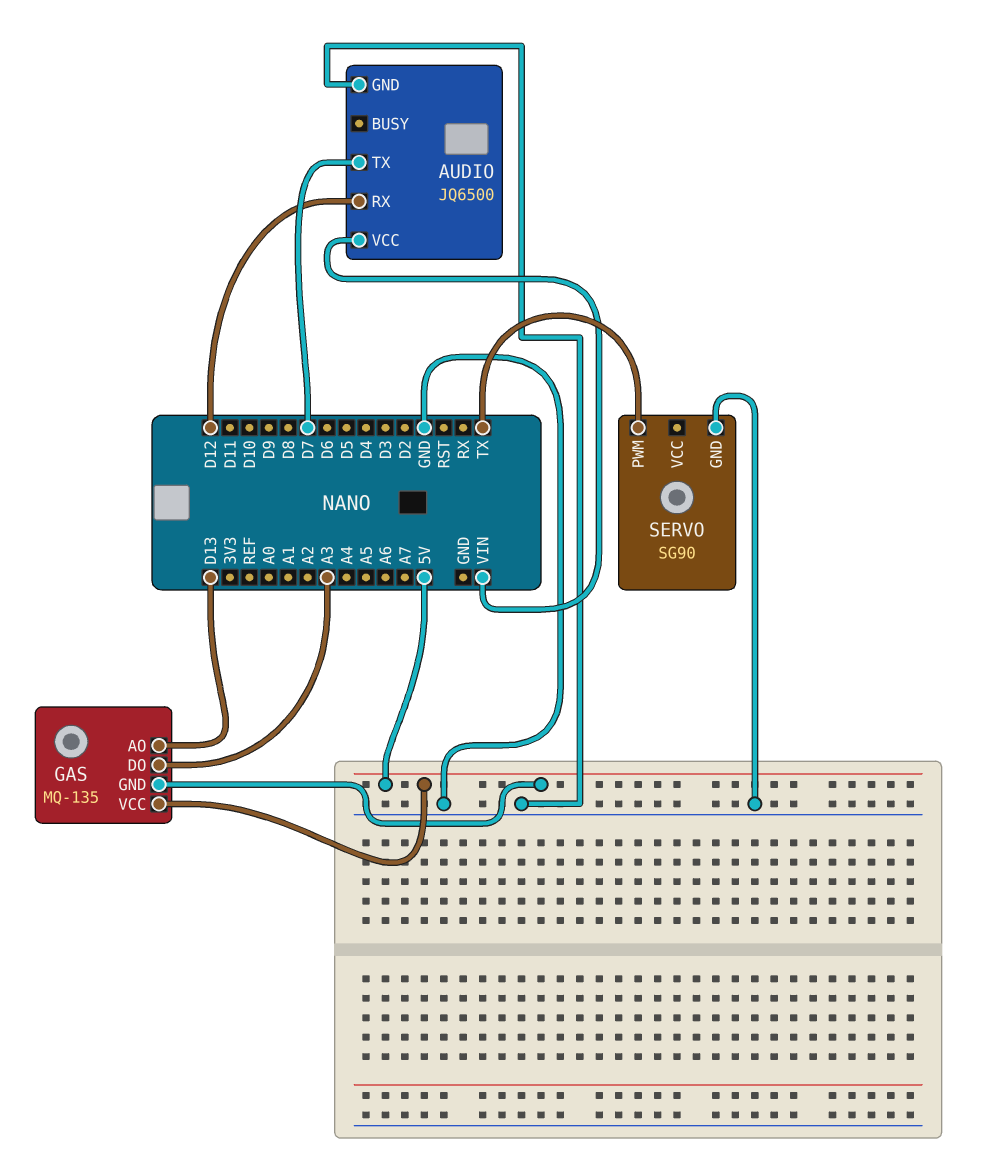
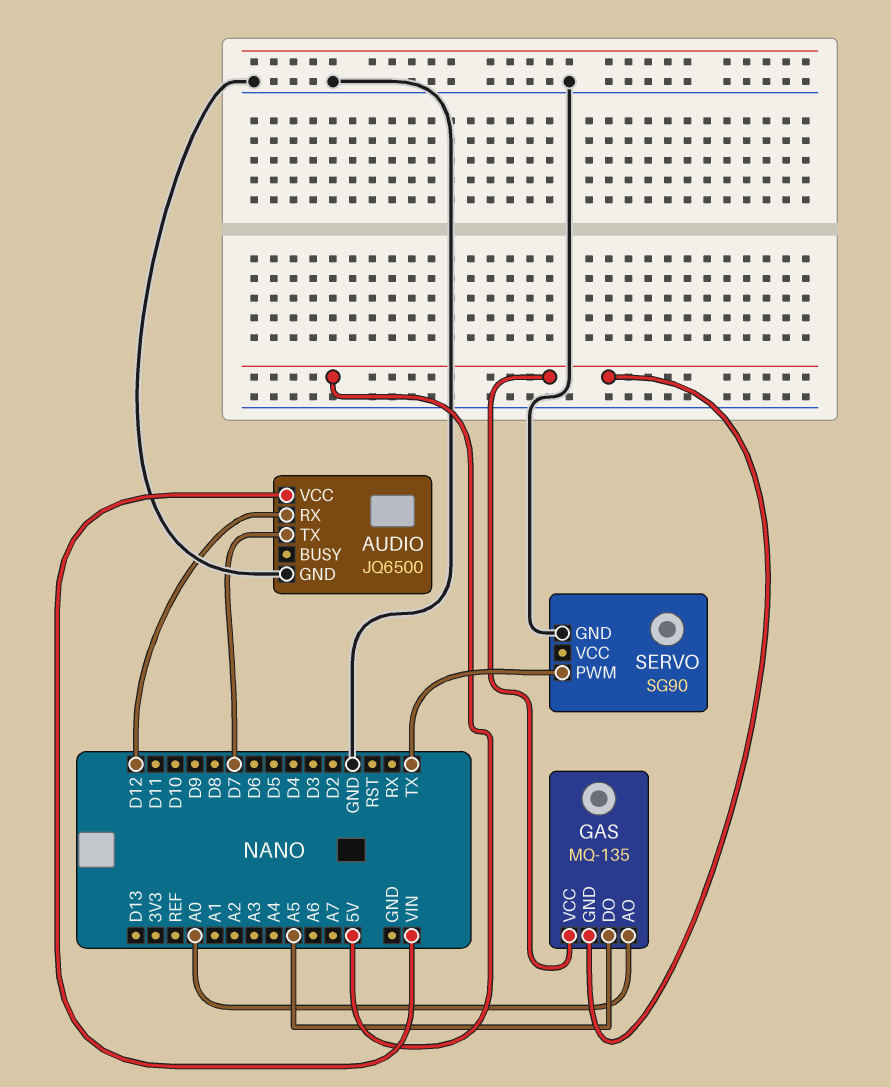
GAS pin AO: D13 -> A0
GAS pin DO: A3 -> A5

